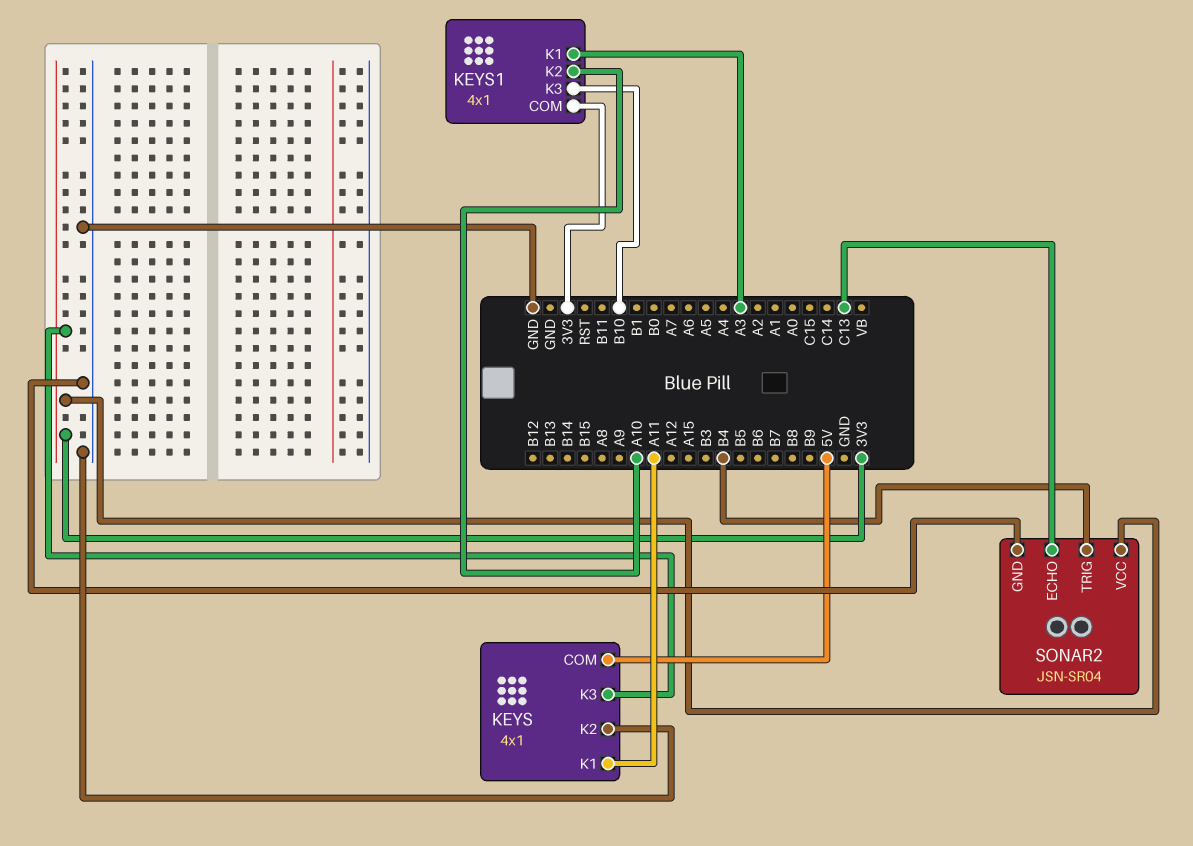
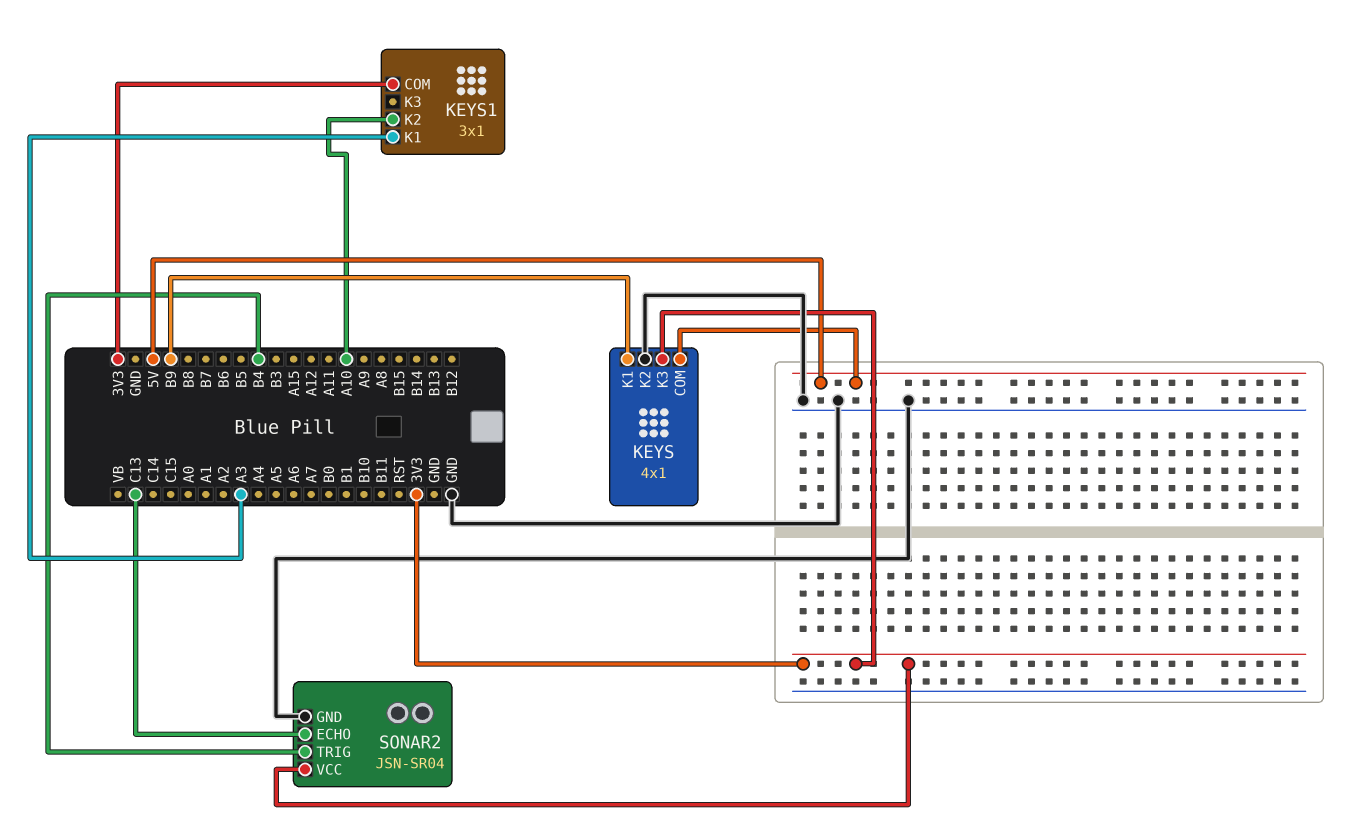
KEYS pin K1: A11 -> B9
KEYS1: 4x1 -> 3x1
KEYS1 pin K3: B10 -> none

